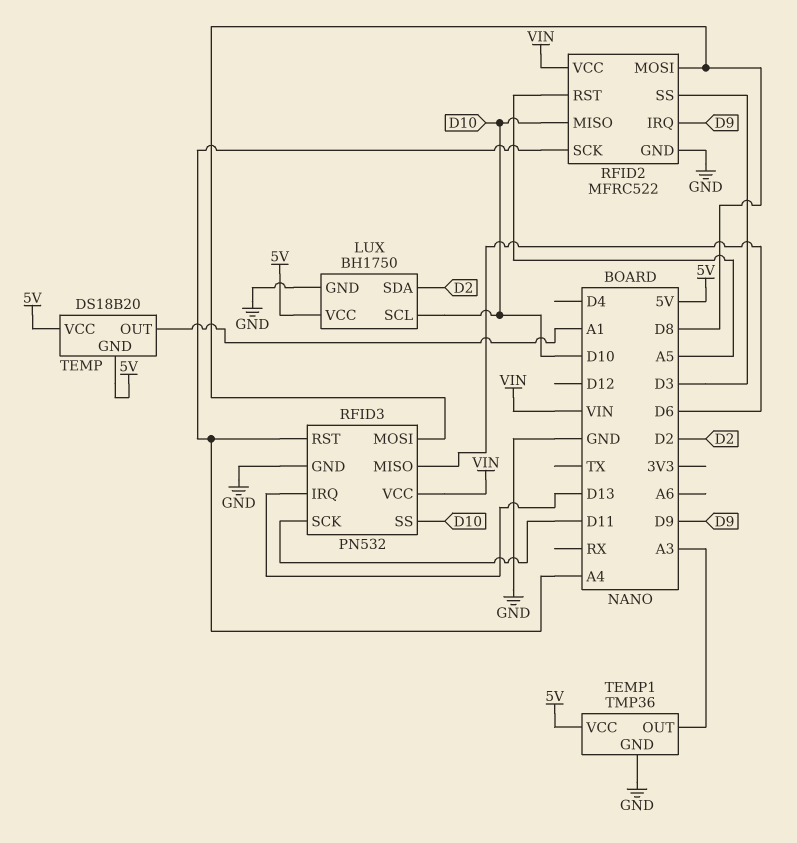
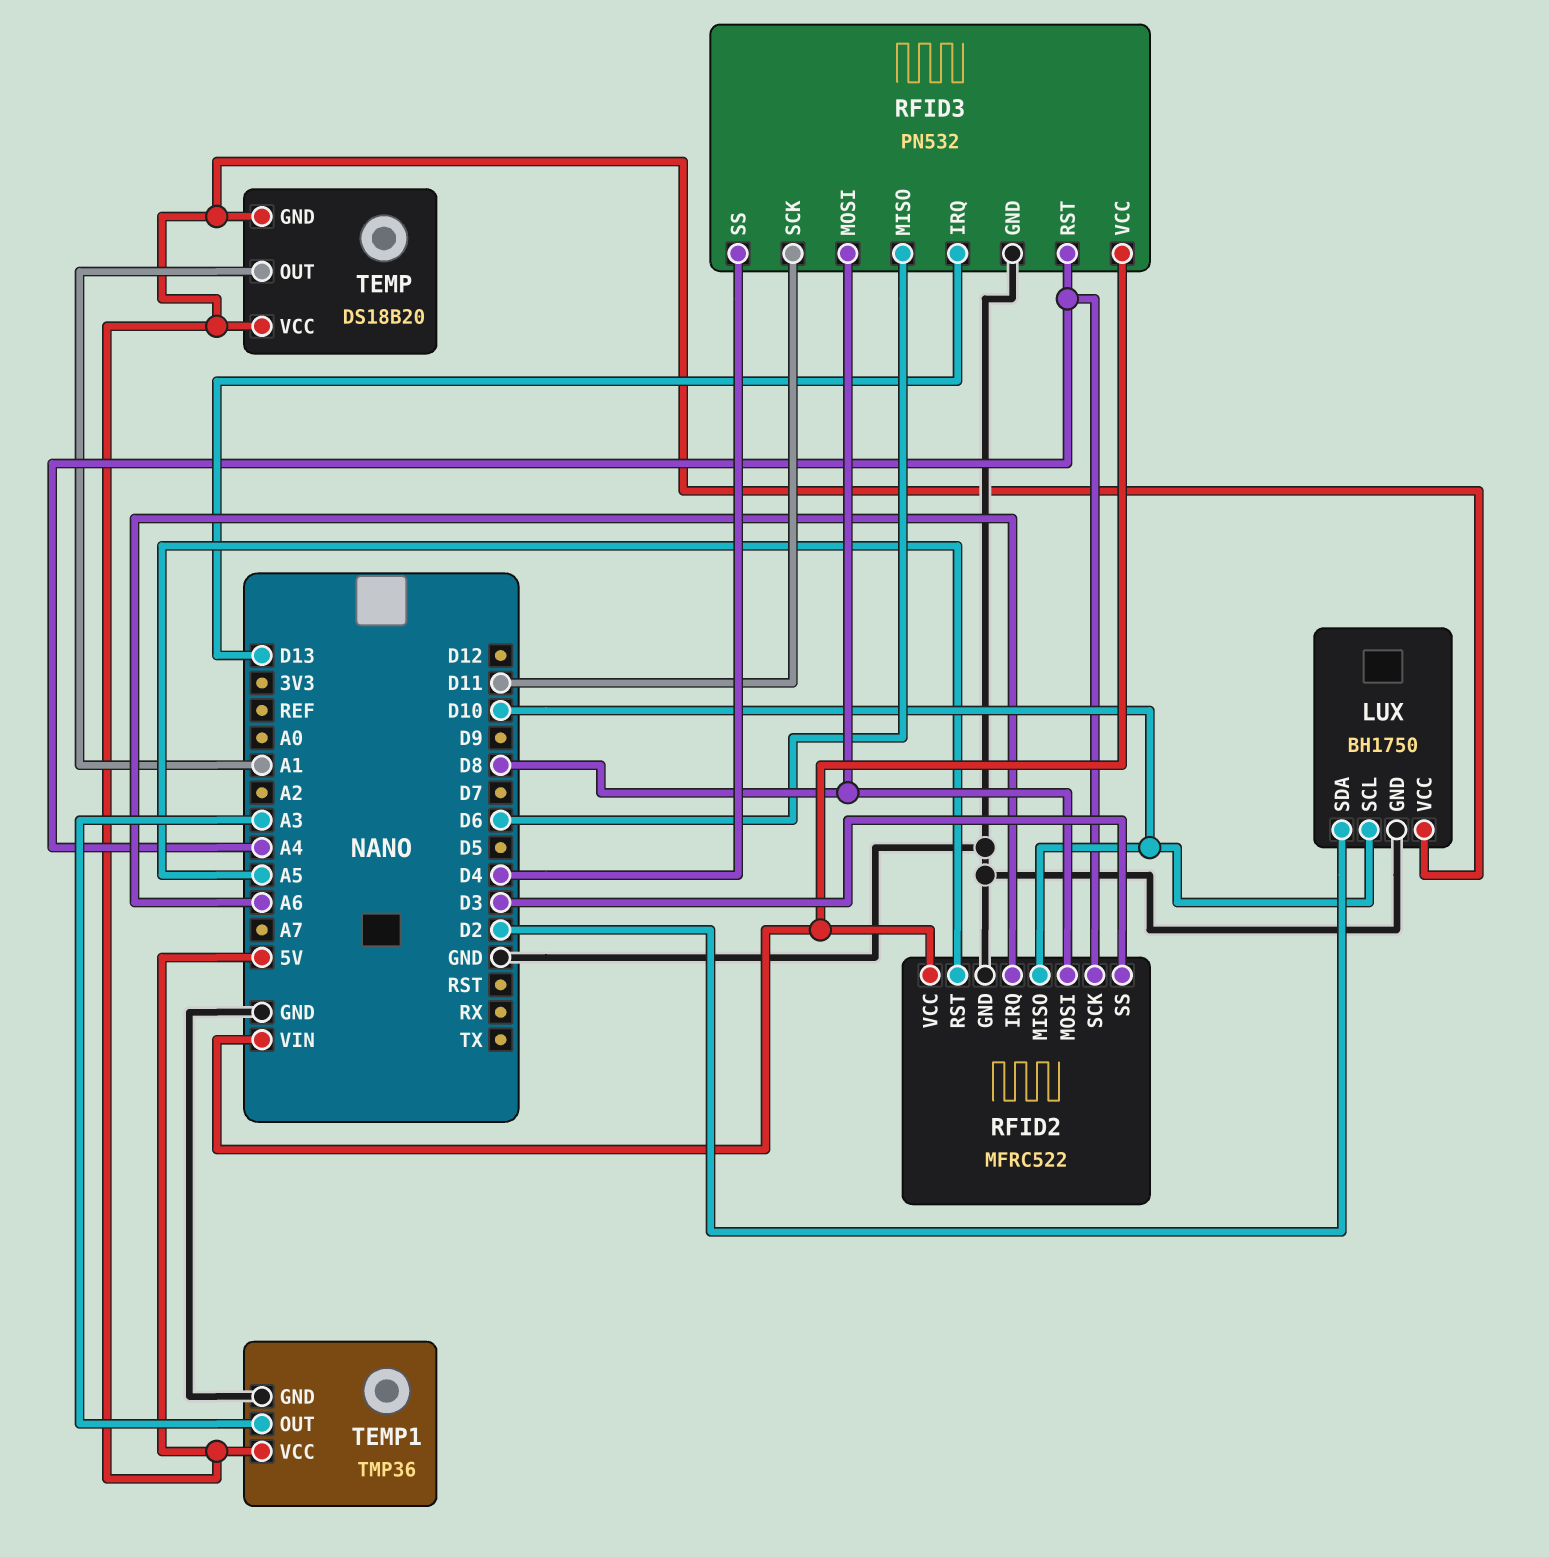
RFID2 pin IRQ: D9 -> A6
RFID3 pin SS: D10 -> D4

